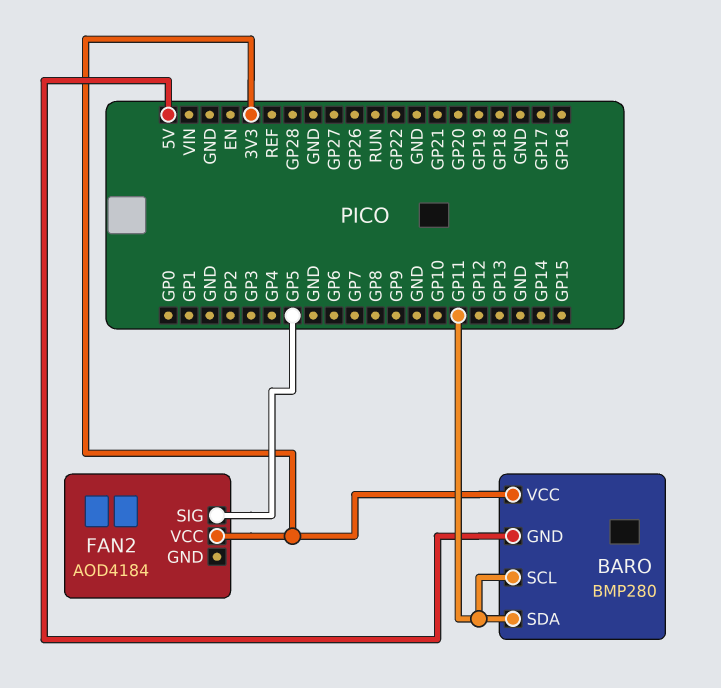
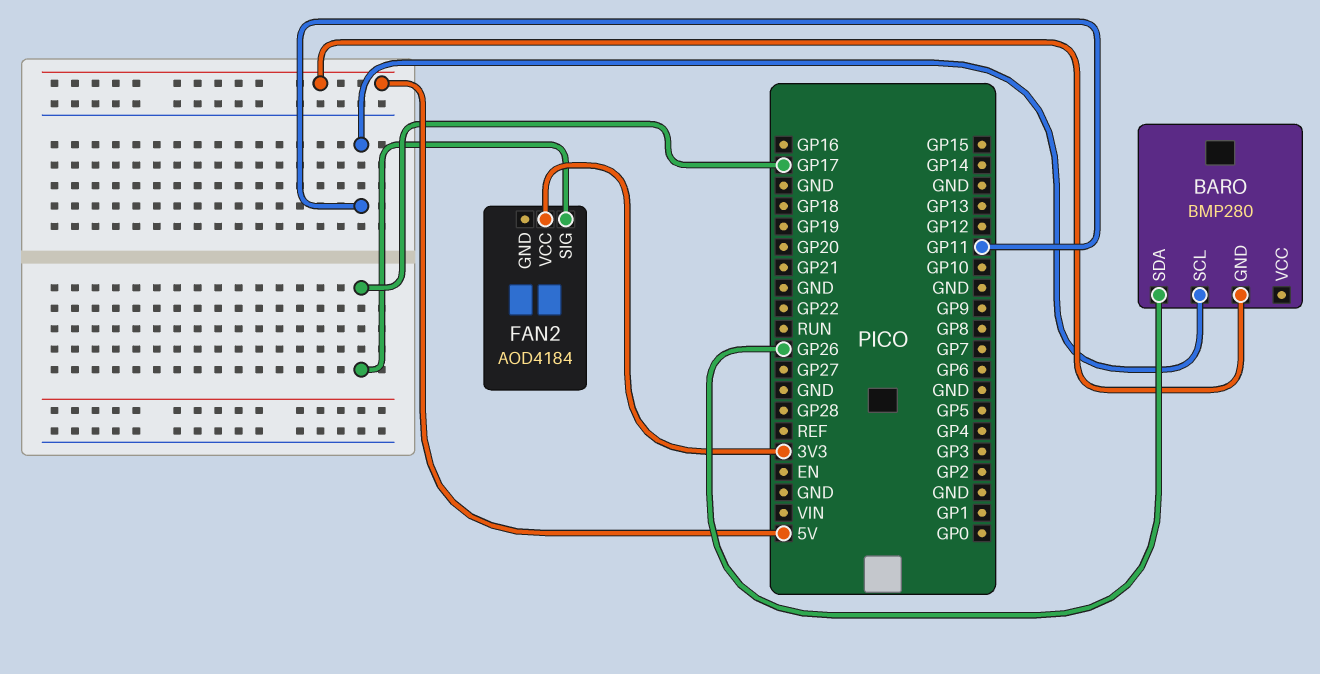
BARO pin SDA: GP11 -> GP26
BARO pin VCC: 3V3 -> none
FAN2 pin SIG: GP5 -> GP17

